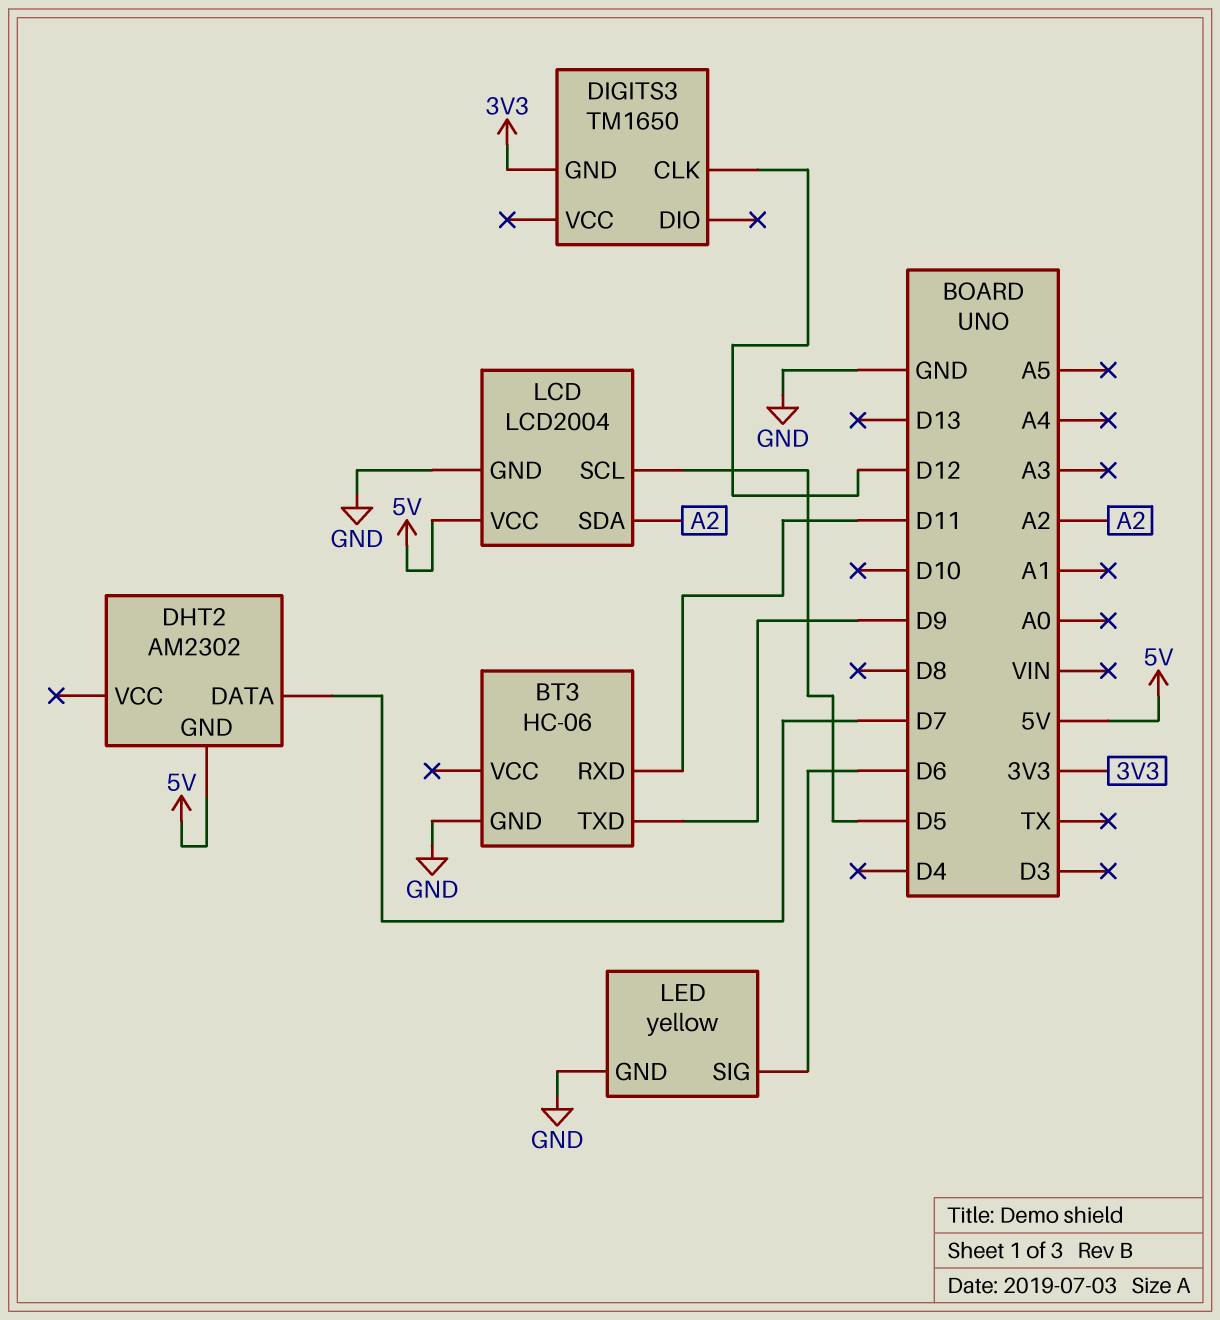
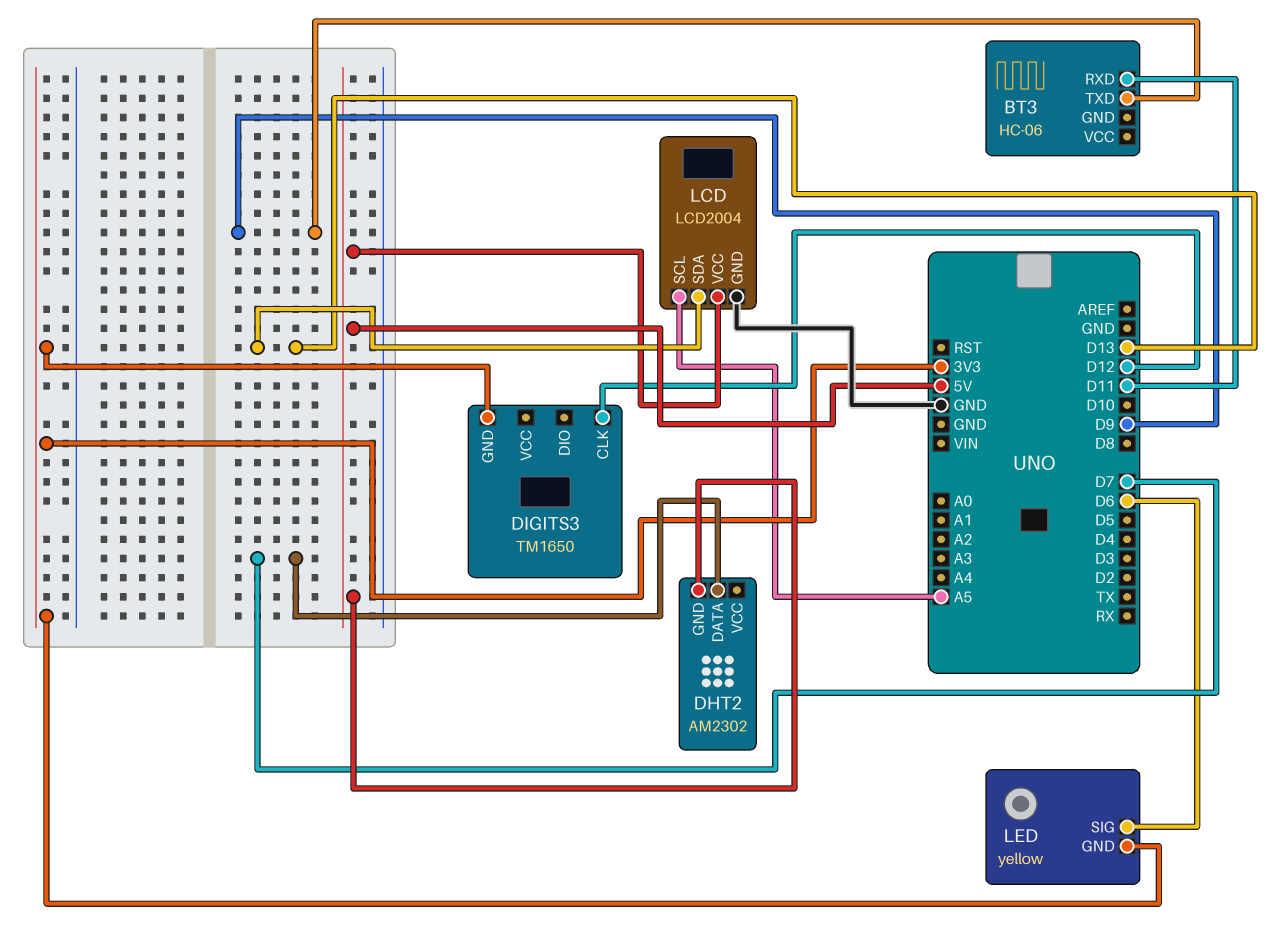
BT3 pin GND: GND -> none
LCD pin SCL: D5 -> A5
LCD pin SDA: A2 -> D13
LED pin GND: GND -> 3V3

